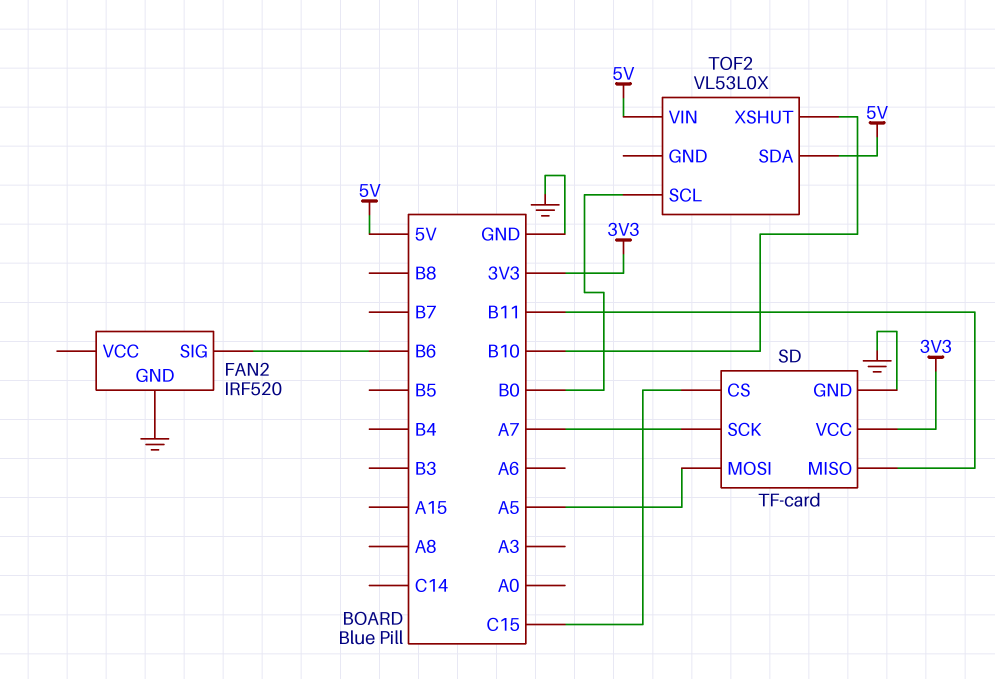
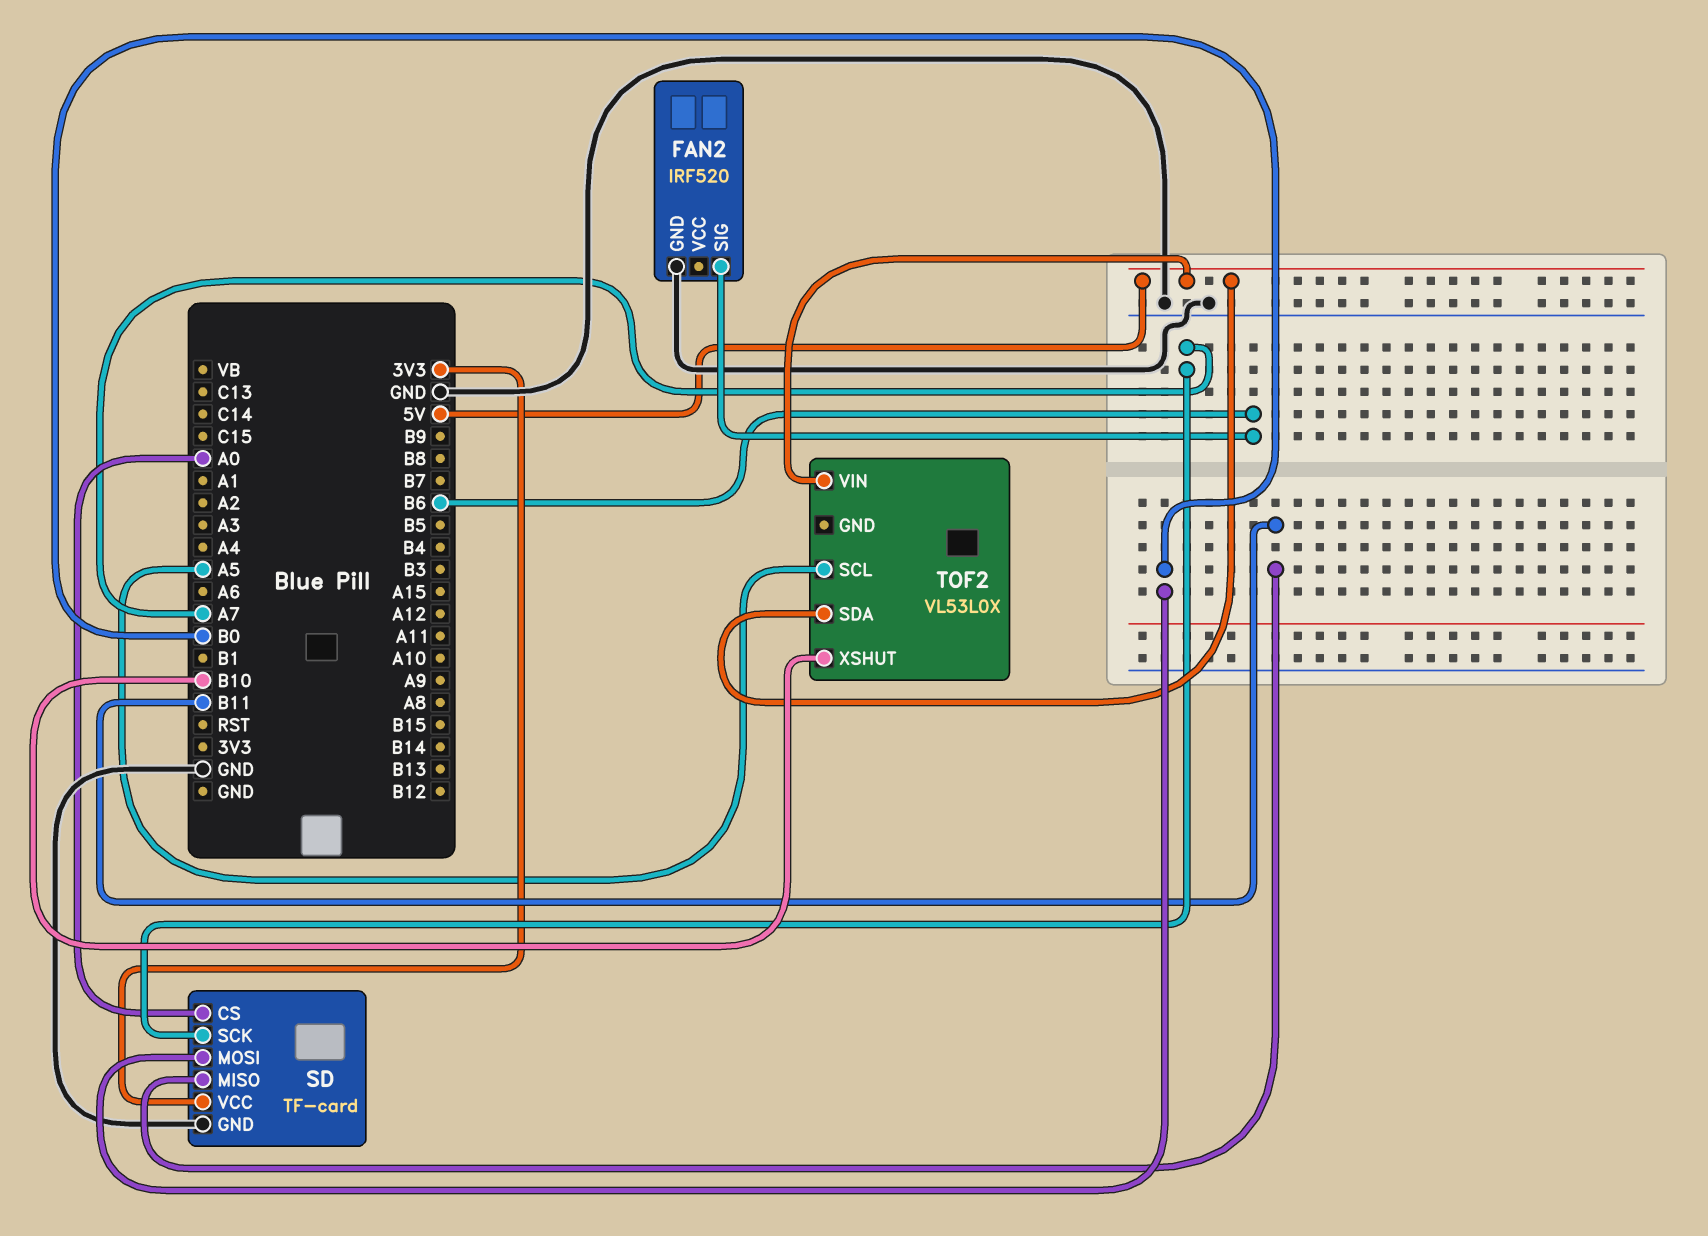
SD pin CS: C15 -> A0
SD pin MOSI: A5 -> B0
TOF2 pin SCL: B0 -> A5

